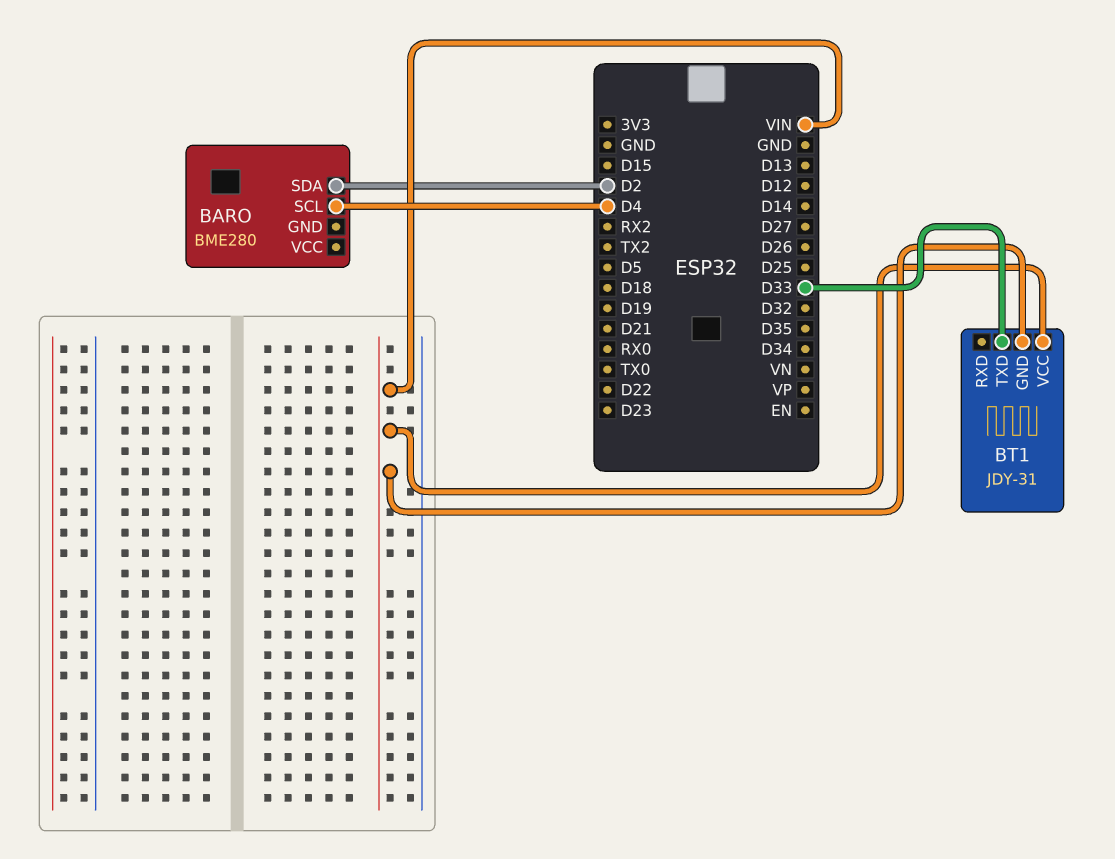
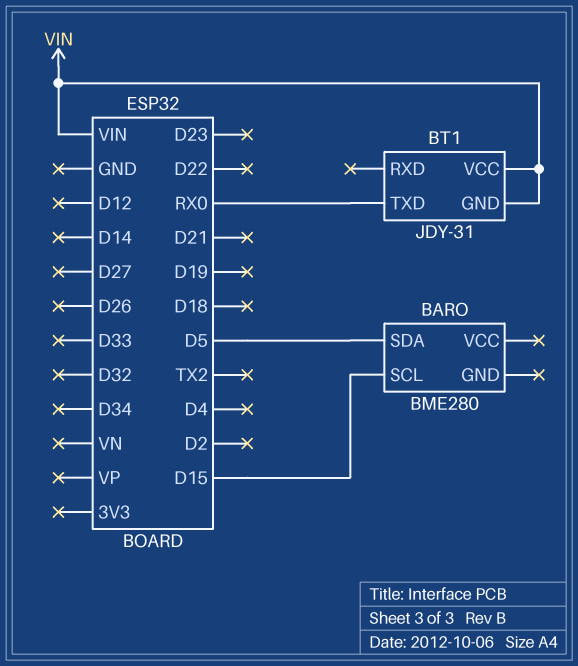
BARO pin SCL: D4 -> D15
BARO pin SDA: D2 -> D5
BT1 pin TXD: D33 -> RX0

